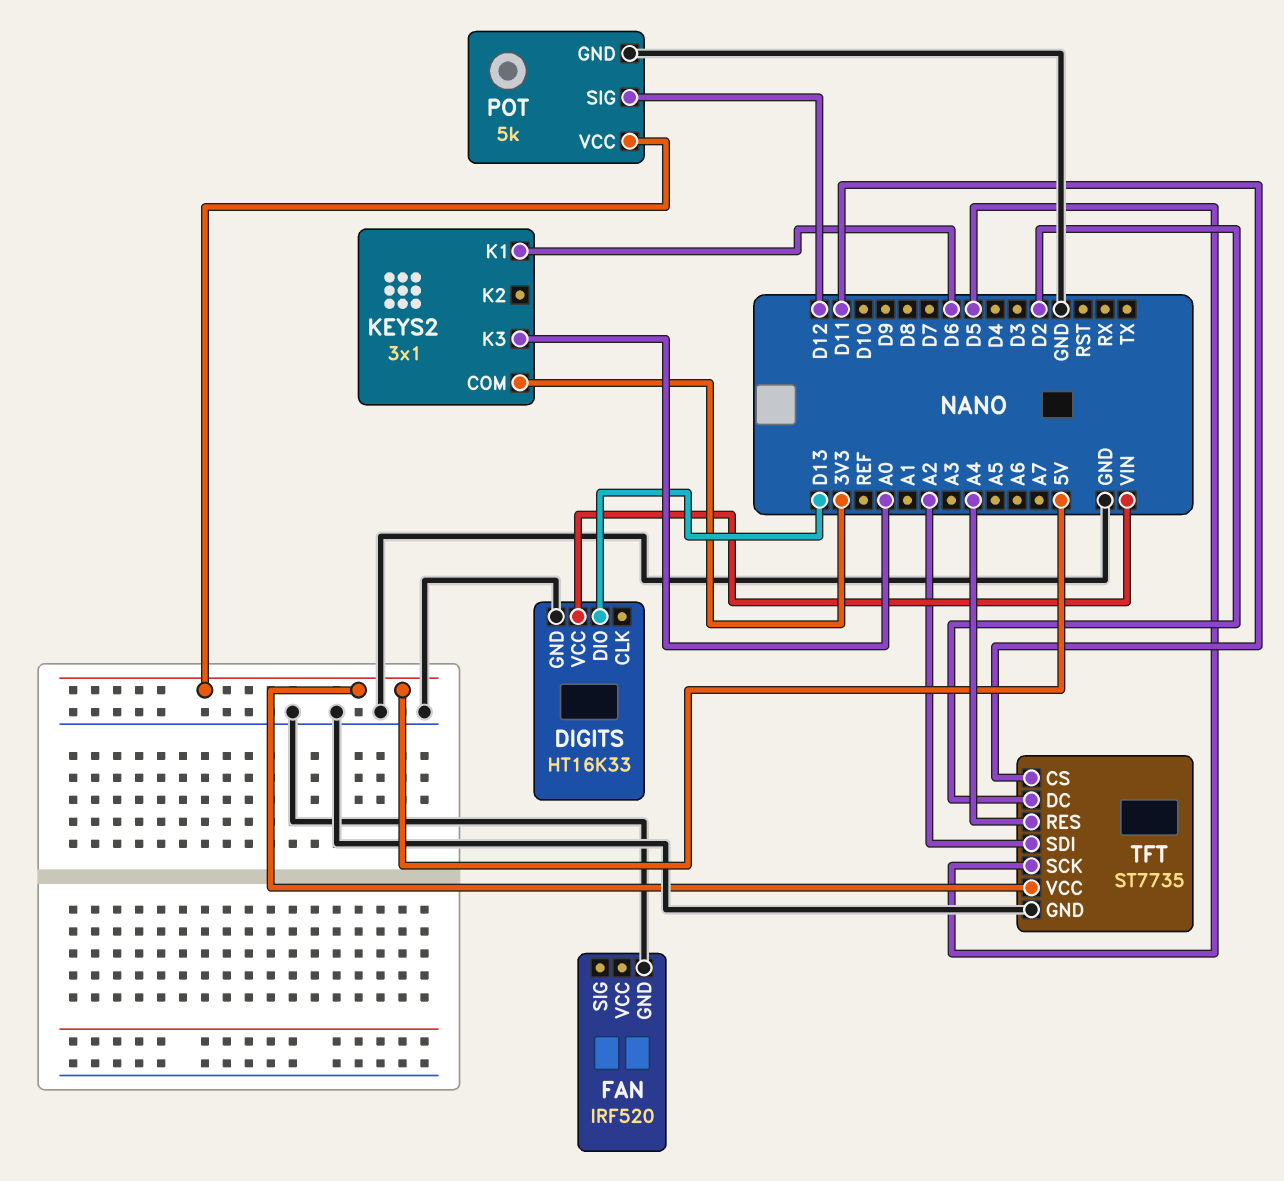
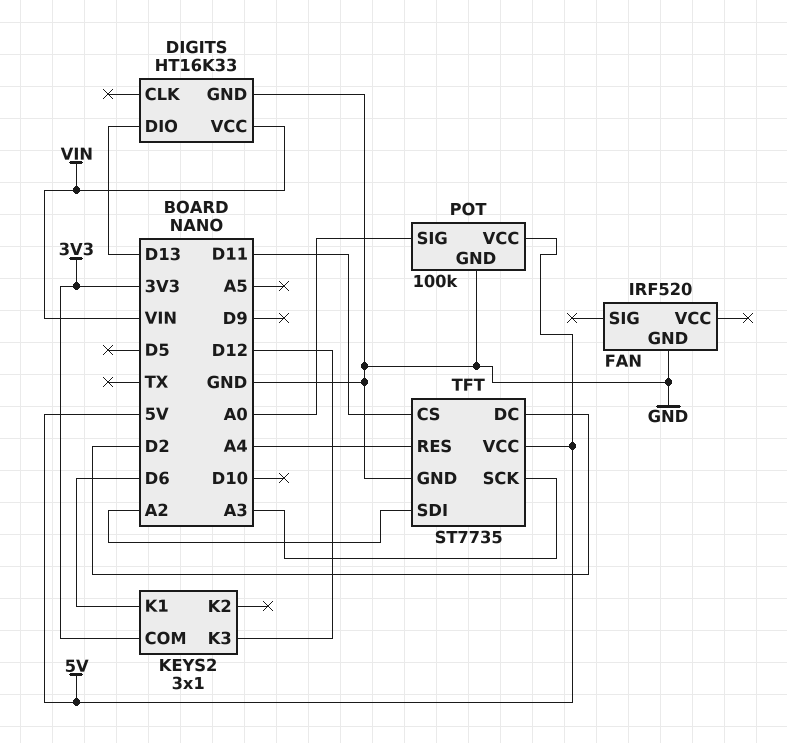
KEYS2 pin K3: A0 -> D12
POT: 5k -> 100k
POT pin SIG: D12 -> A0
TFT pin SCK: D5 -> A3

